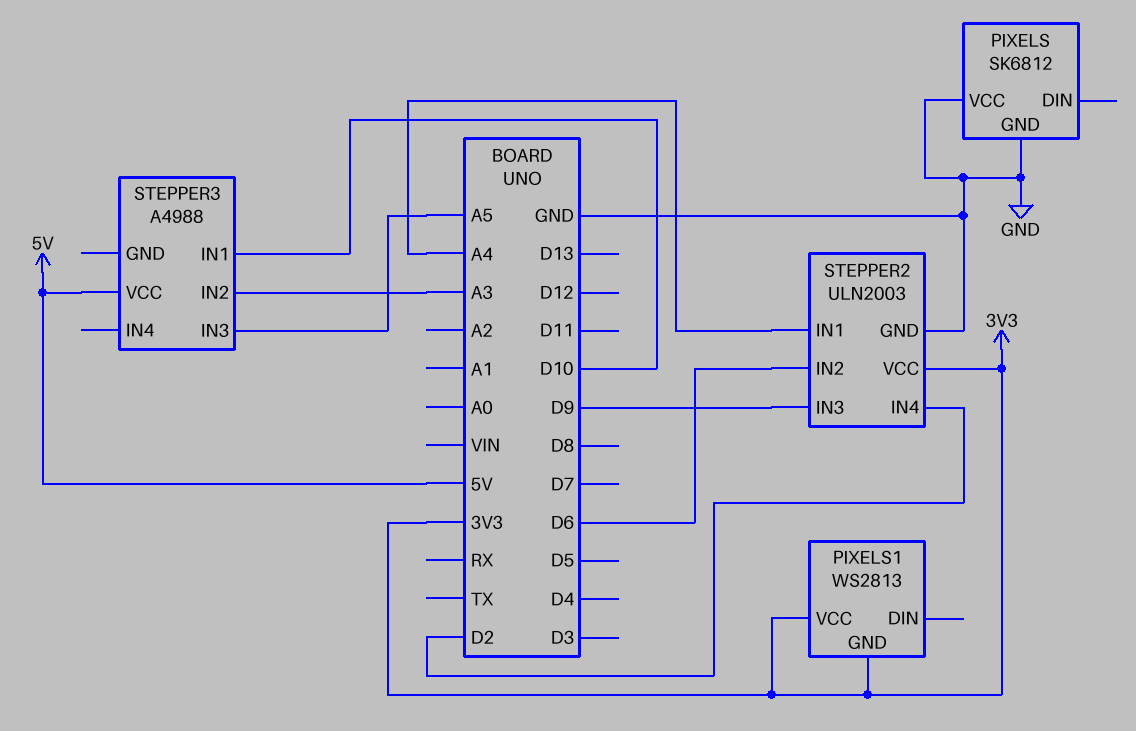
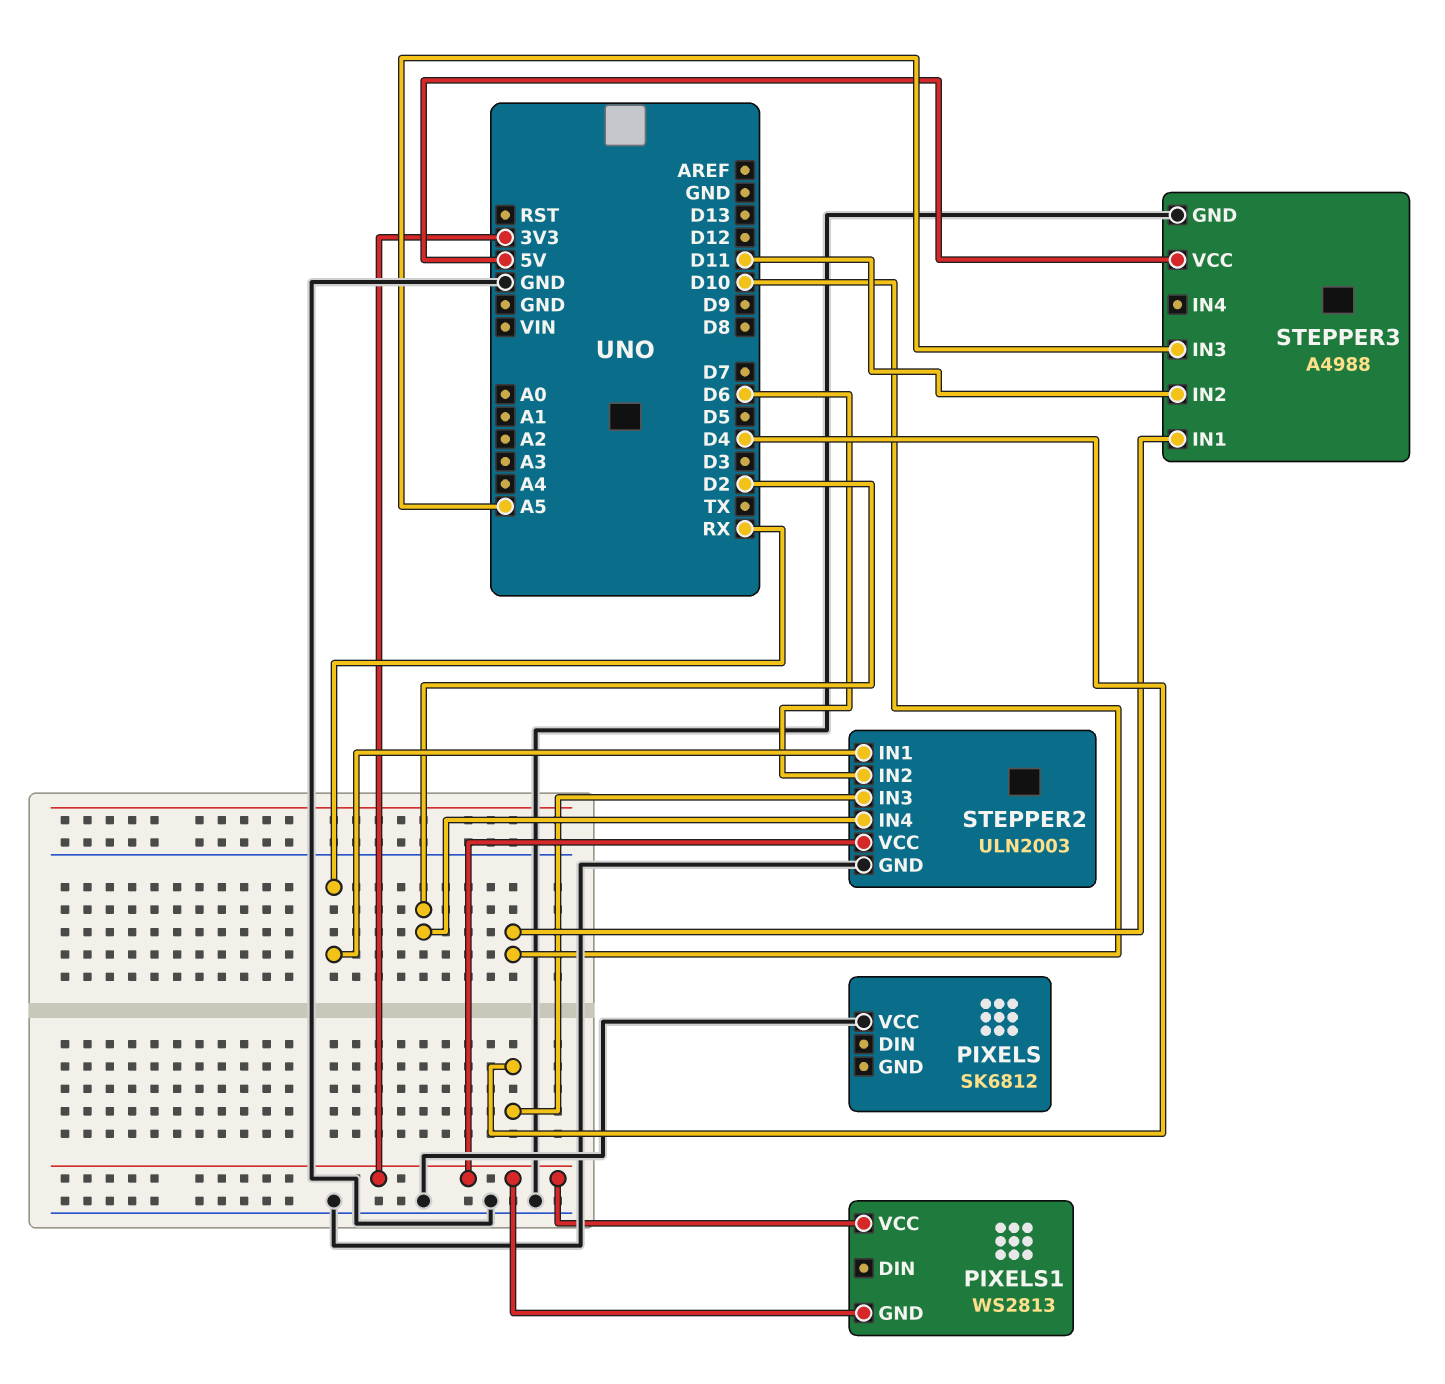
PIXELS pin GND: GND -> none
STEPPER2 pin IN1: A4 -> RX
STEPPER2 pin IN3: D9 -> D4
STEPPER3 pin GND: none -> GND
STEPPER3 pin IN2: A3 -> D11

